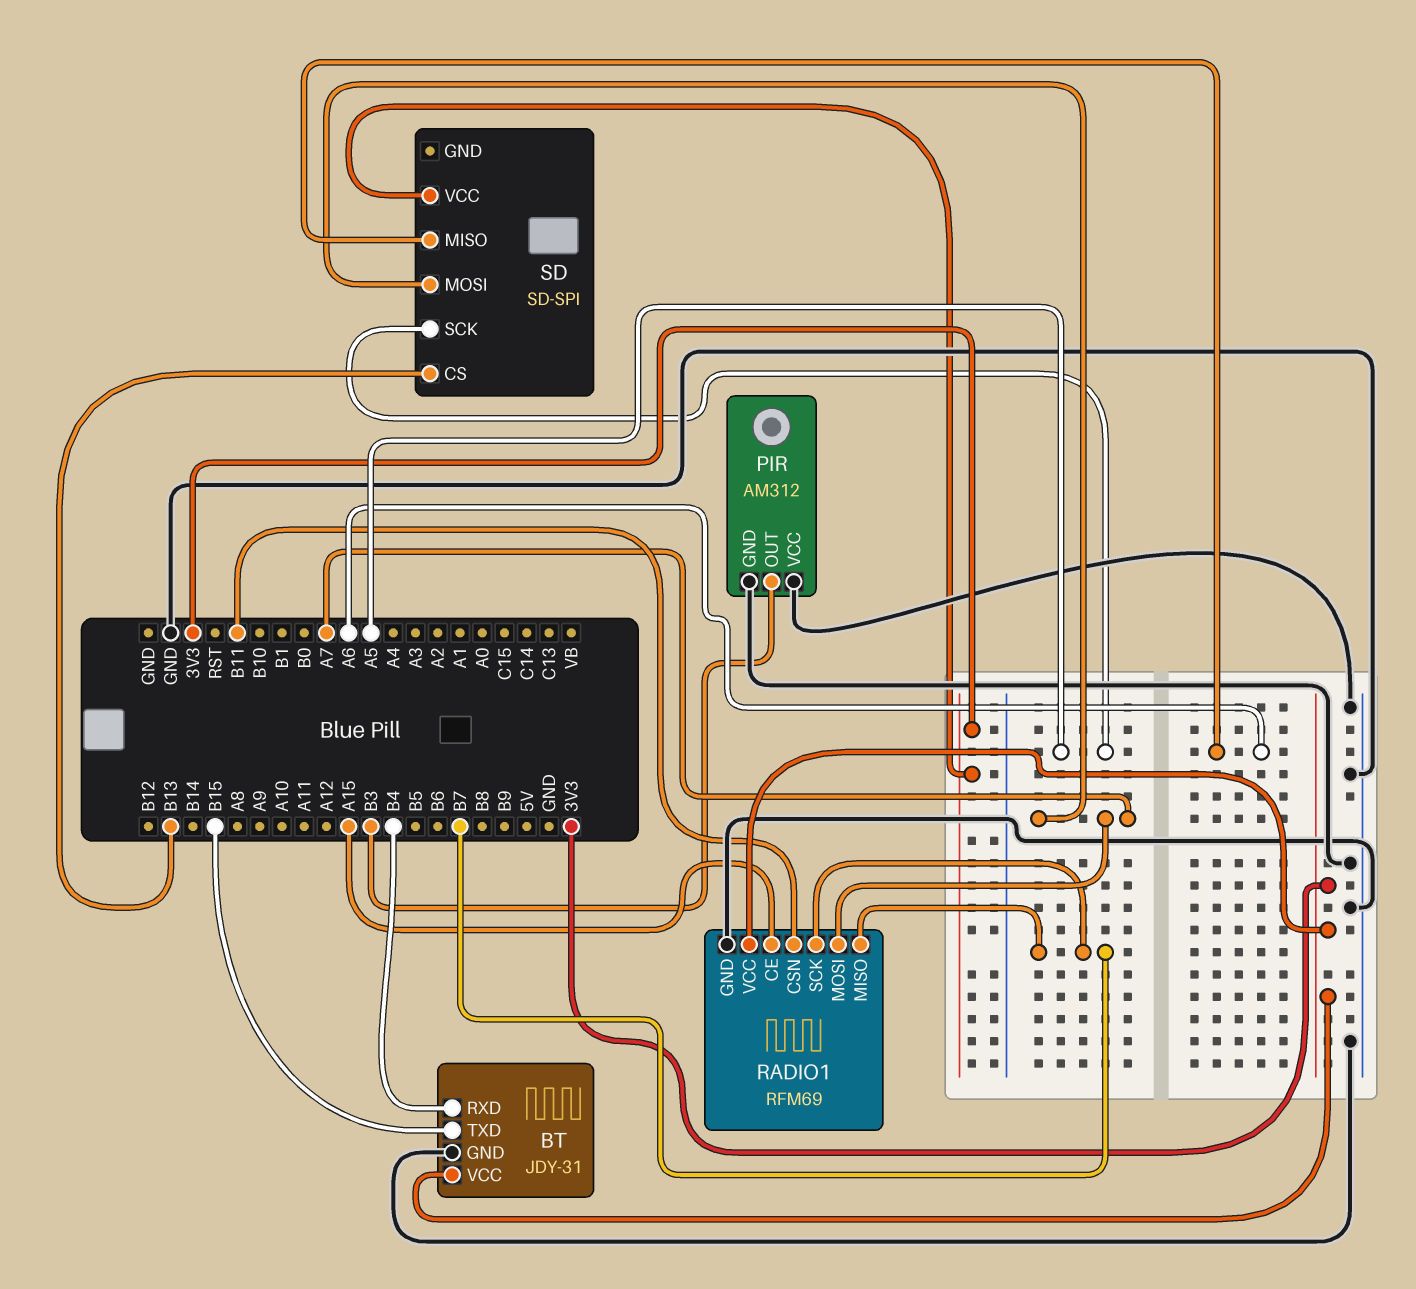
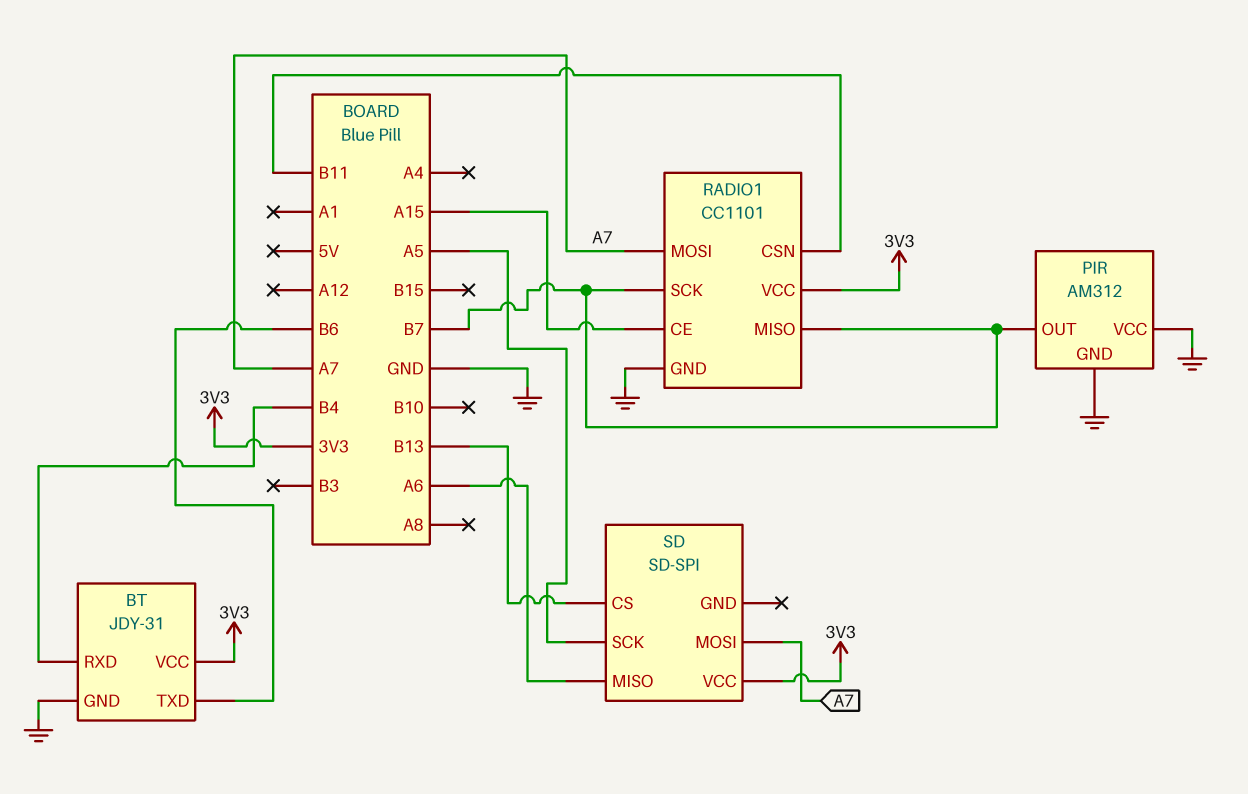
BT pin TXD: B15 -> B6
PIR pin OUT: B3 -> B7
RADIO1: RFM69 -> CC1101

